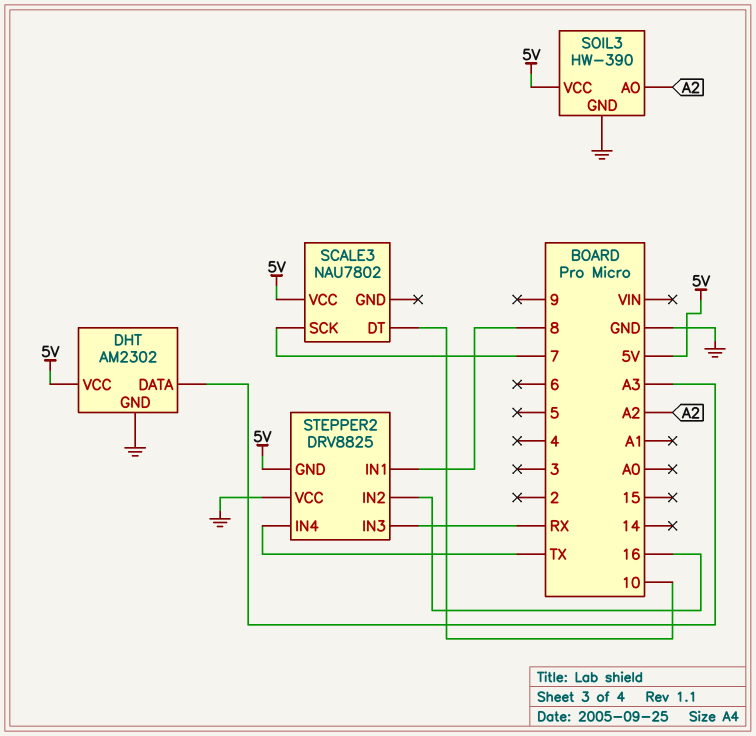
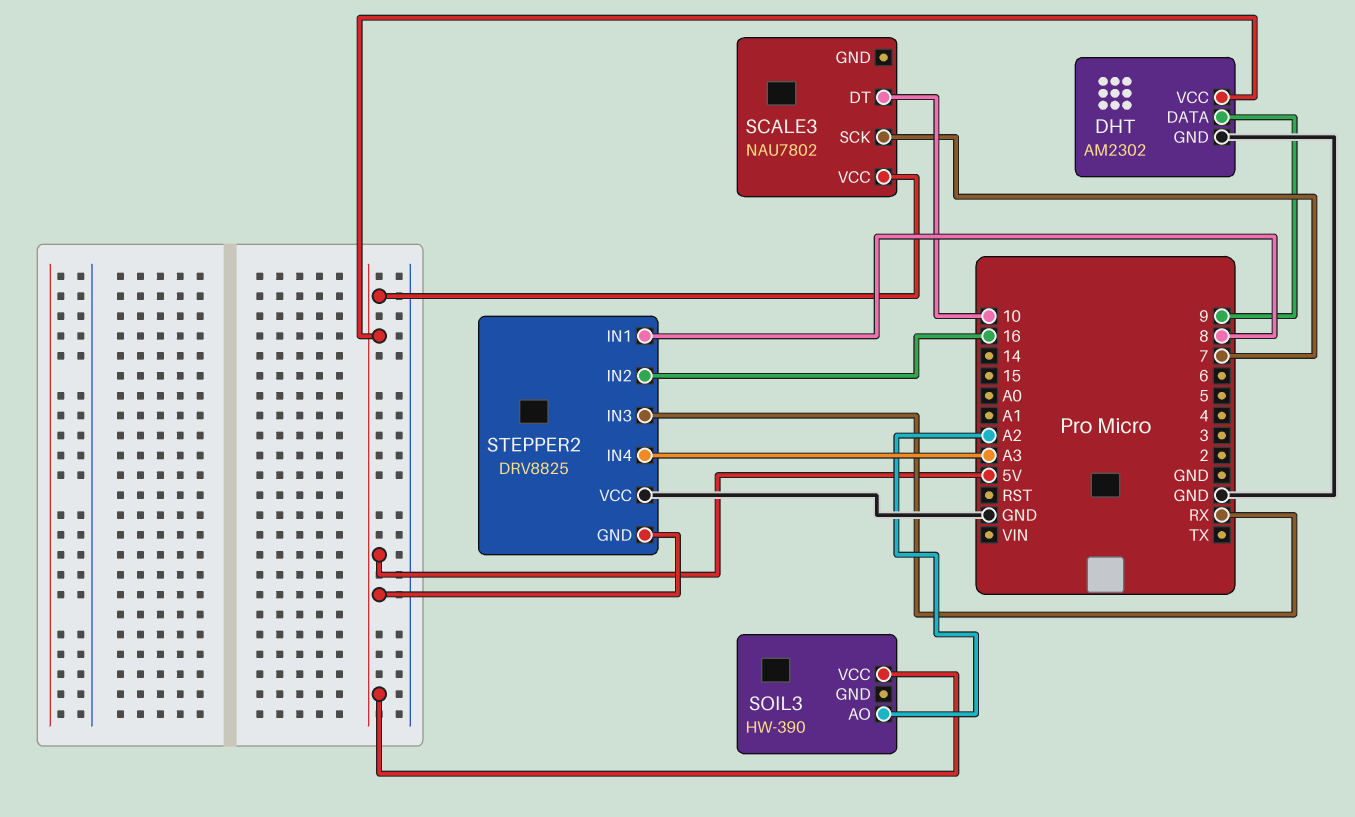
DHT pin DATA: A3 -> 9
SOIL3 pin GND: GND -> none
STEPPER2 pin IN4: TX -> A3

